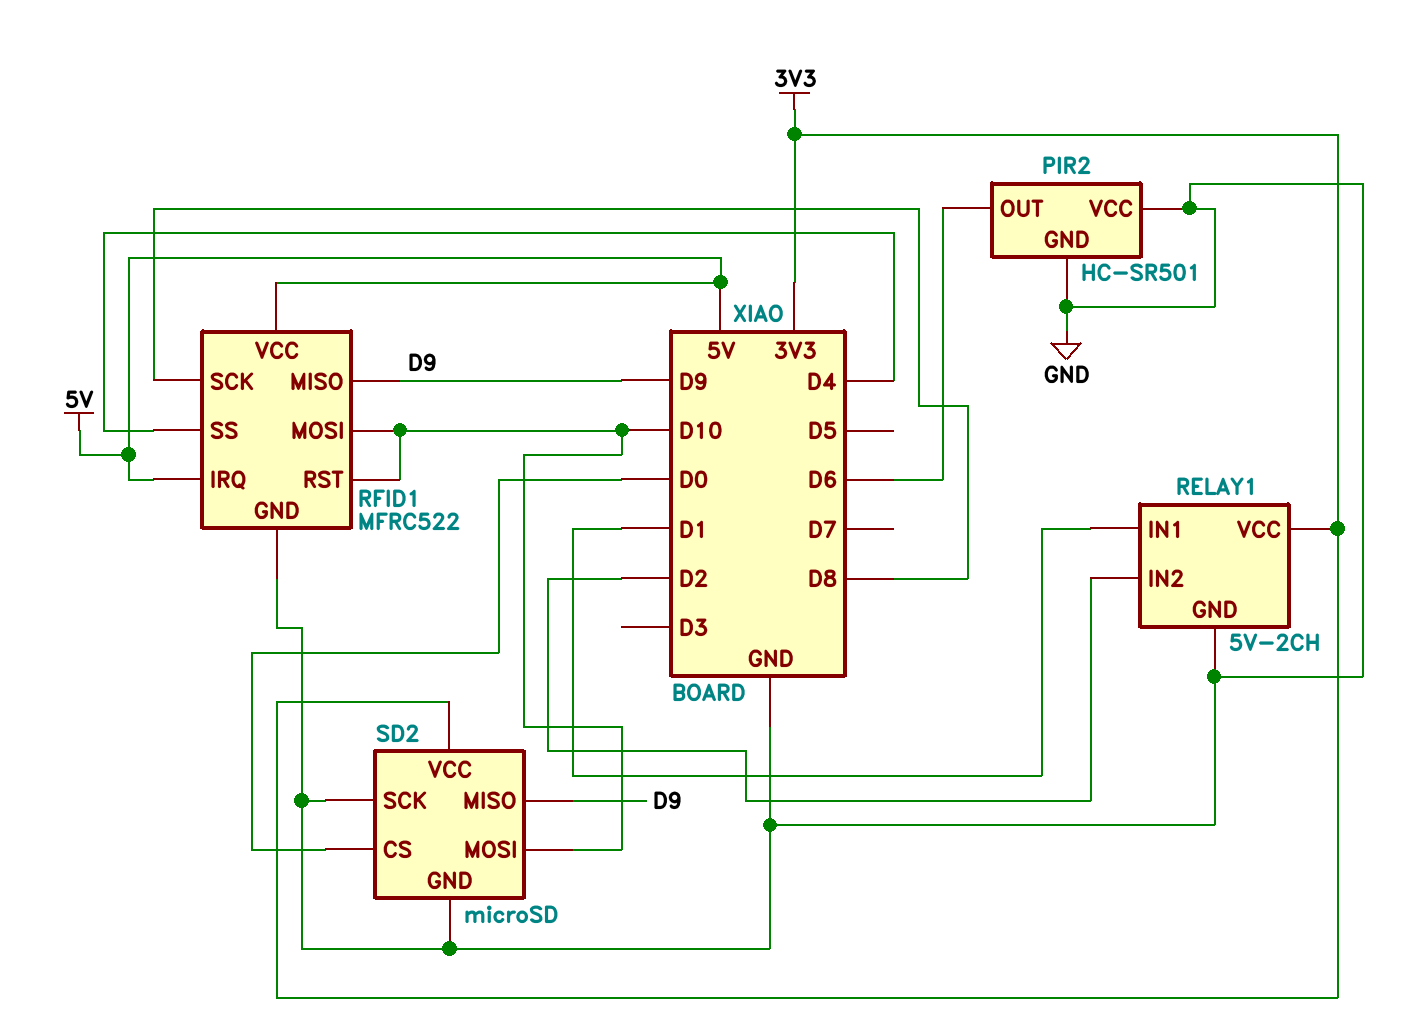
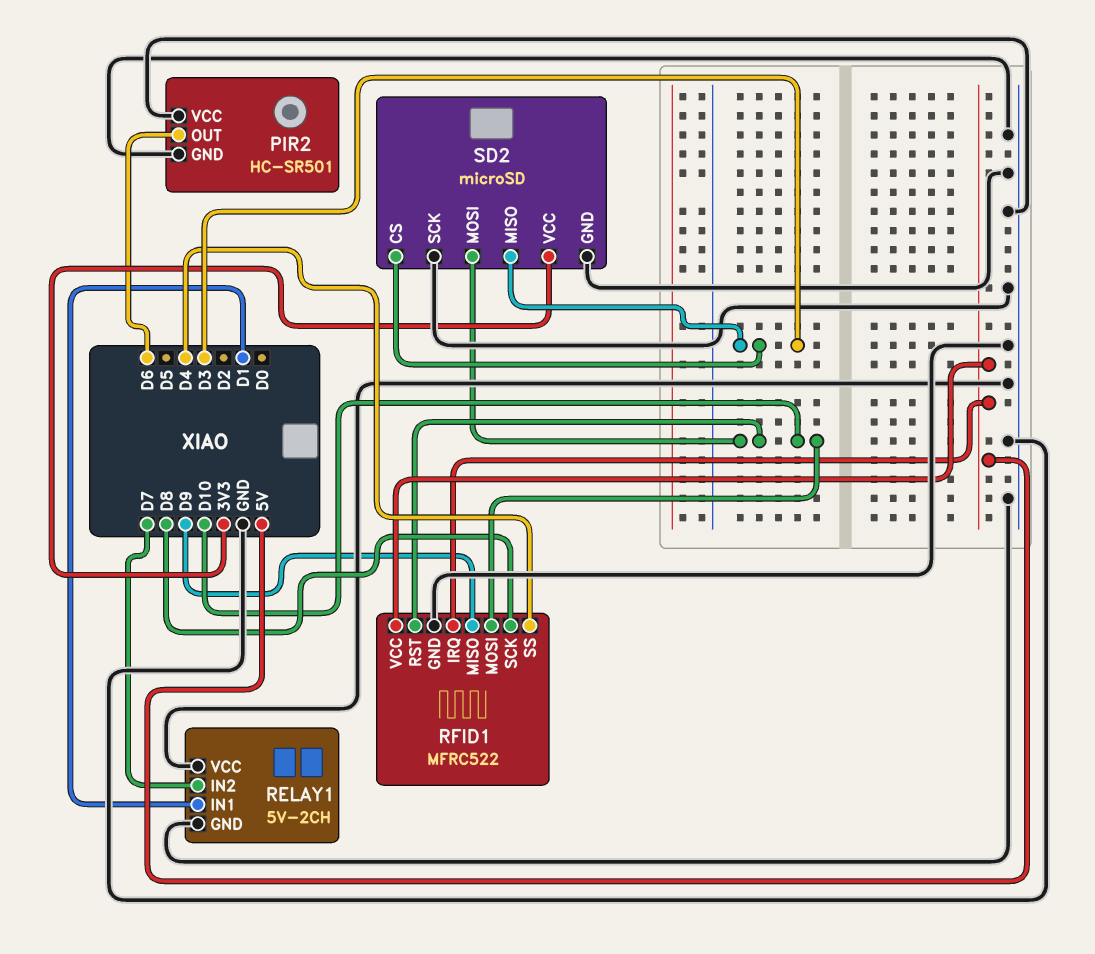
RELAY1 pin IN2: D2 -> D7
RELAY1 pin VCC: 3V3 -> GND
SD2 pin CS: D0 -> D3
SD2 pin MISO: D9 -> D3

